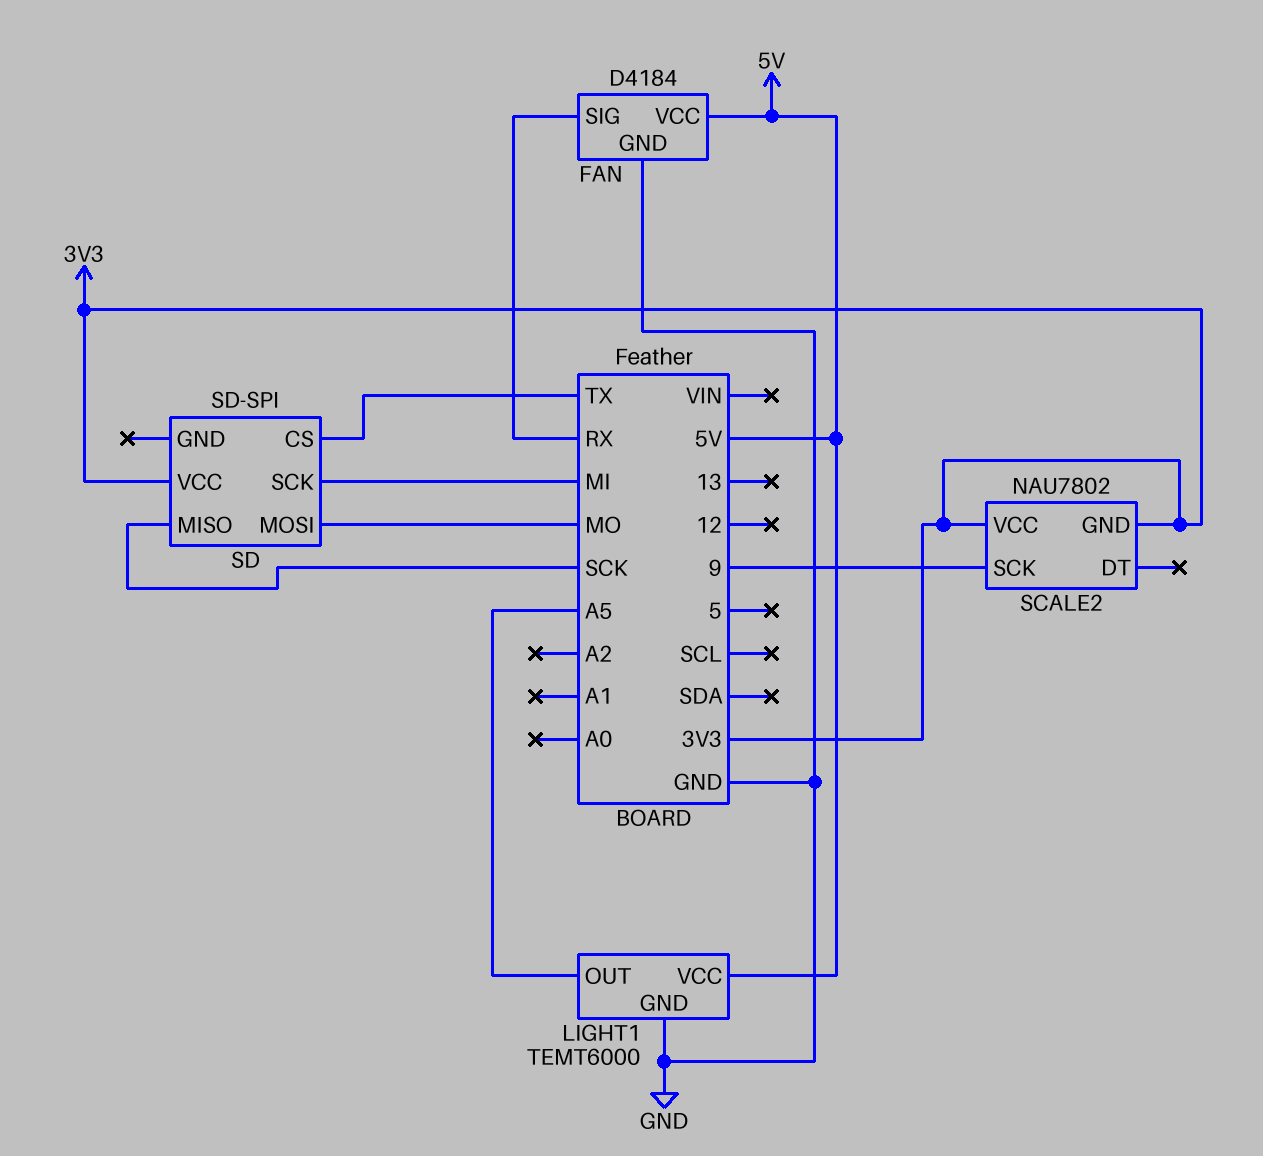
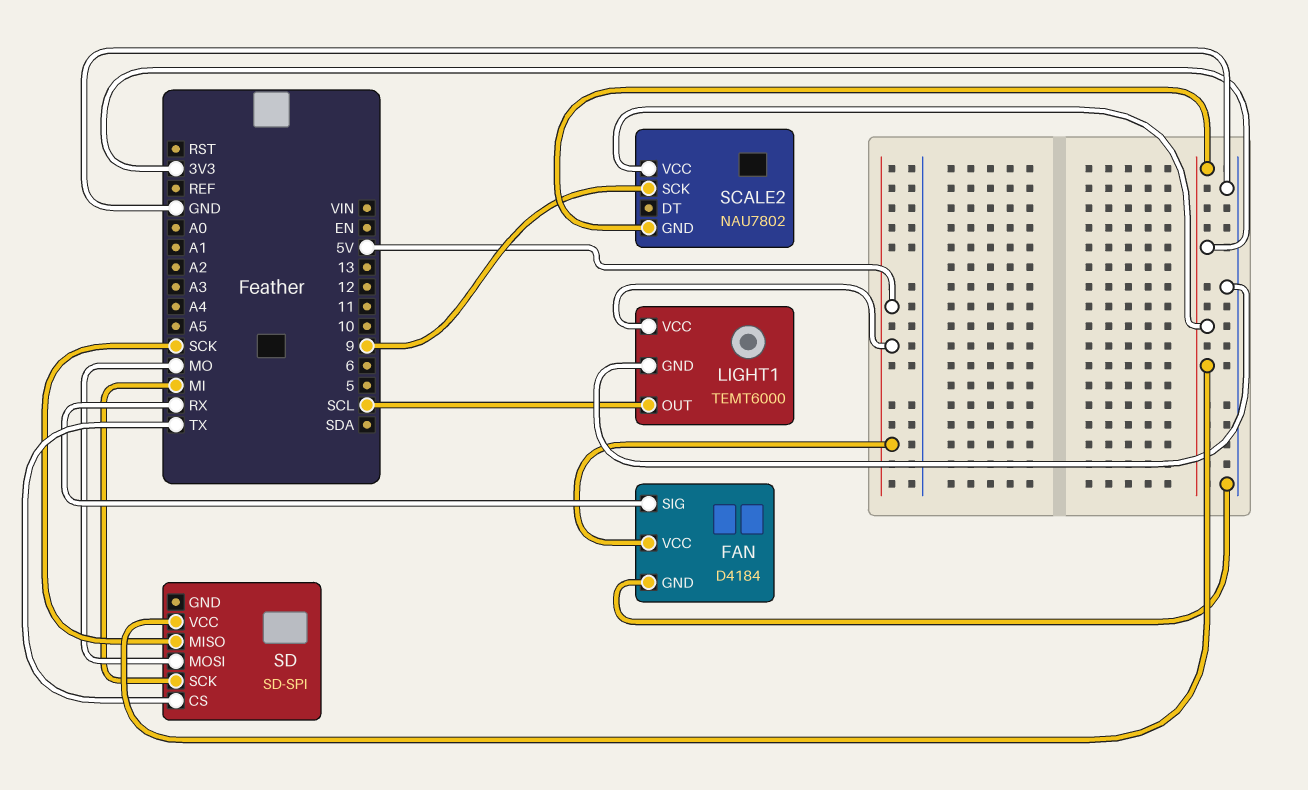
LIGHT1 pin OUT: A5 -> SCL

